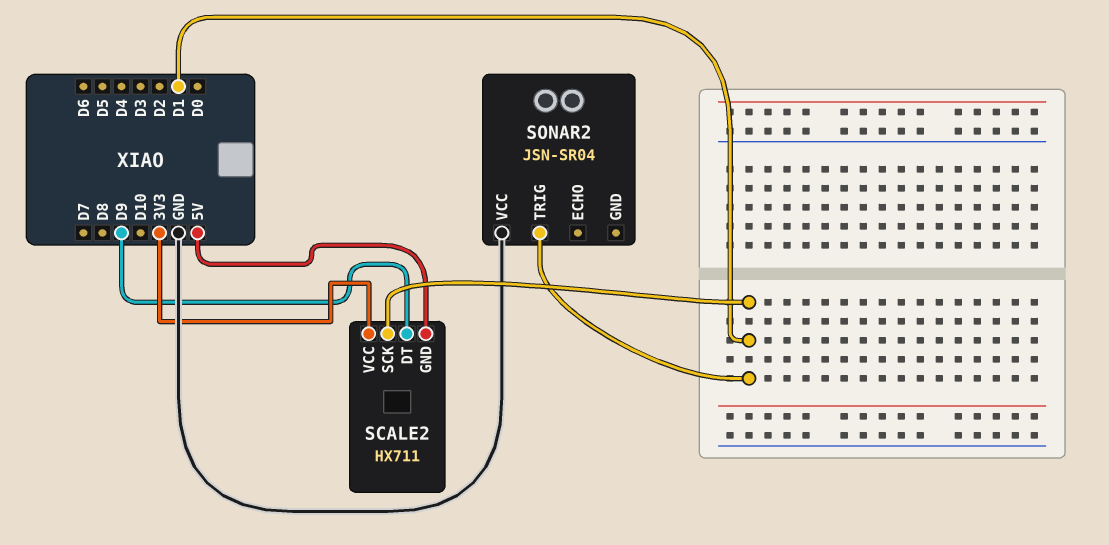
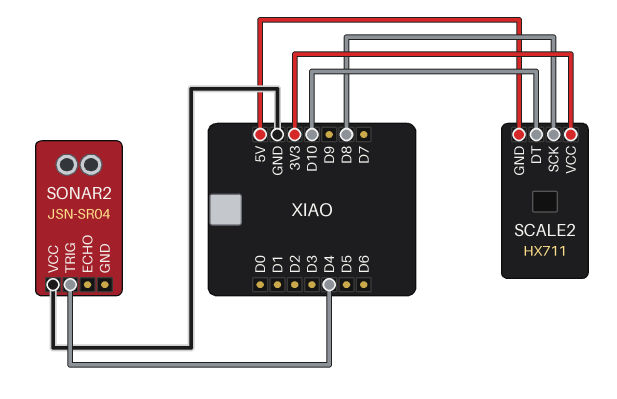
SCALE2 pin DT: D9 -> D10
SCALE2 pin SCK: D1 -> D8
SONAR2 pin TRIG: D1 -> D4

